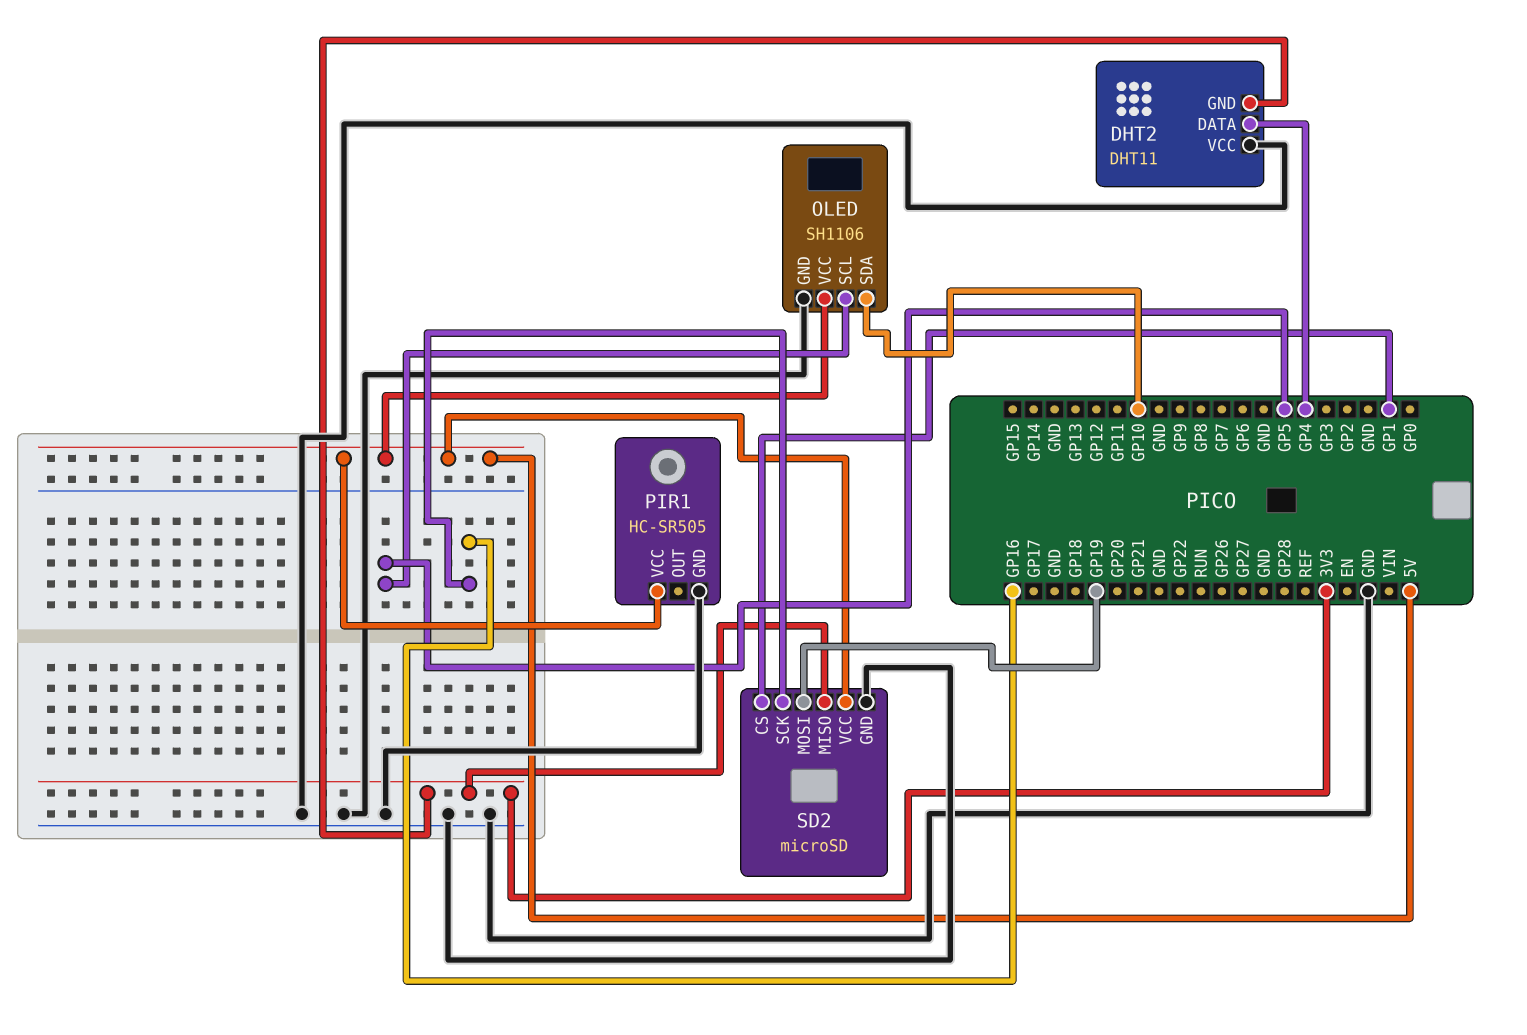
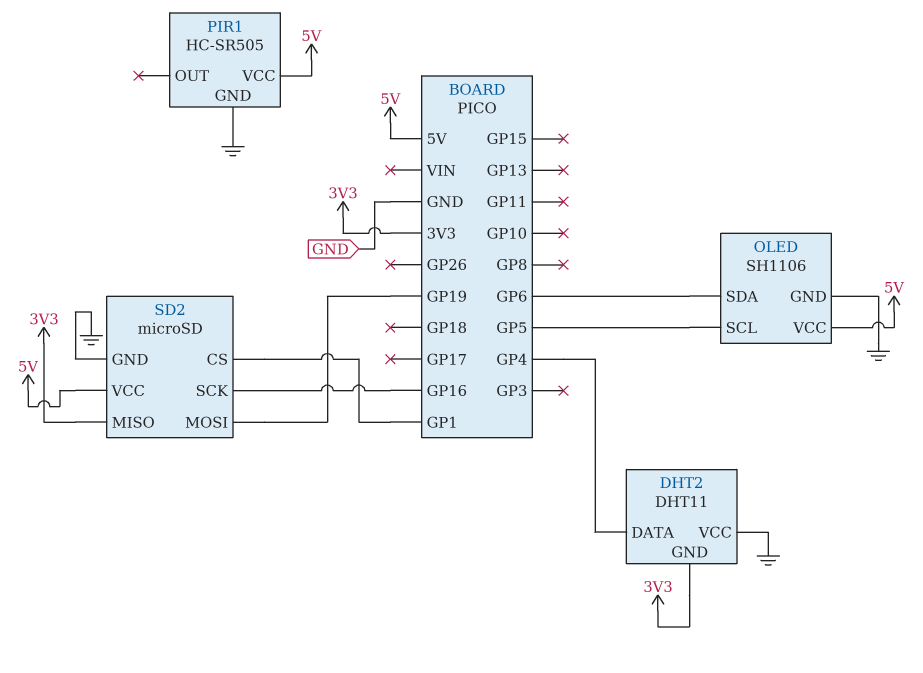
OLED pin SDA: GP10 -> GP6

